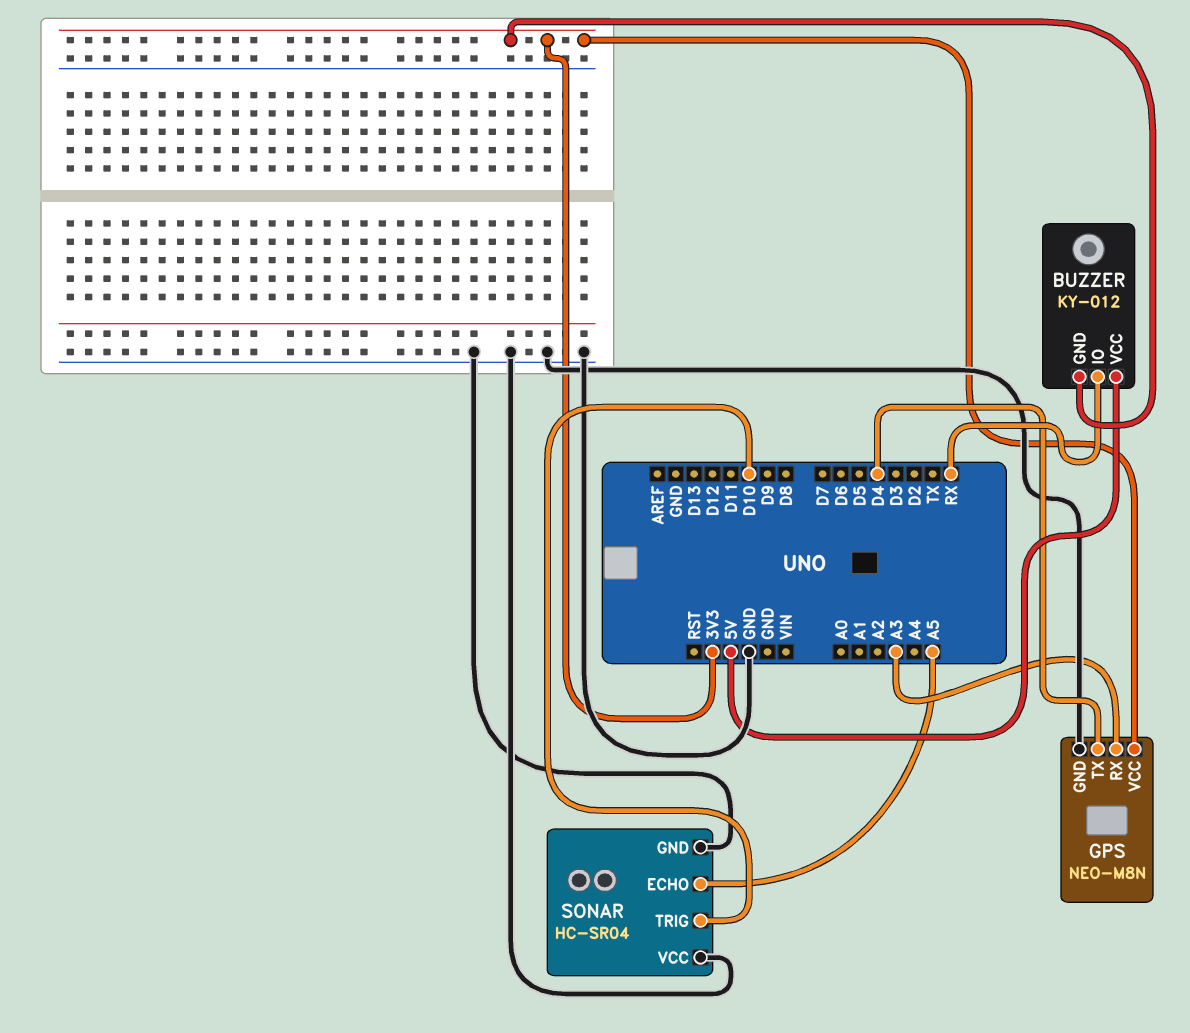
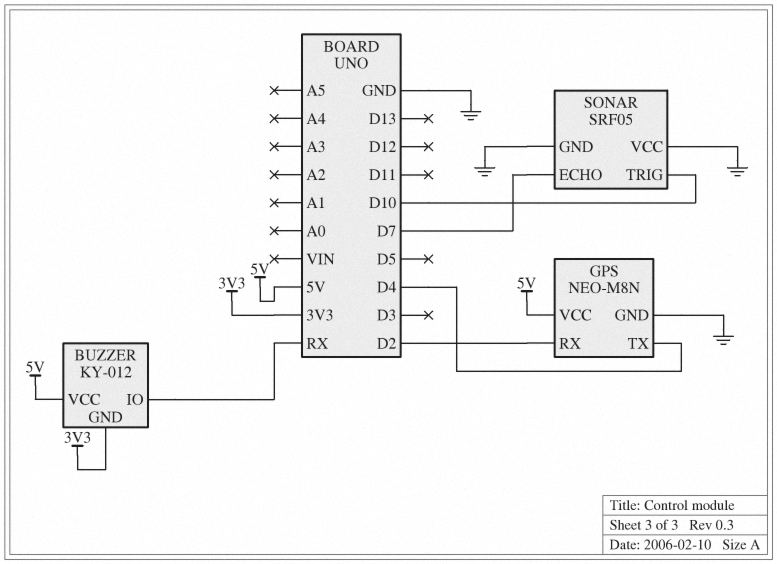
GPS pin RX: A3 -> D2
GPS pin VCC: 3V3 -> 5V
SONAR: HC-SR04 -> SRF05
SONAR pin ECHO: A5 -> D7

